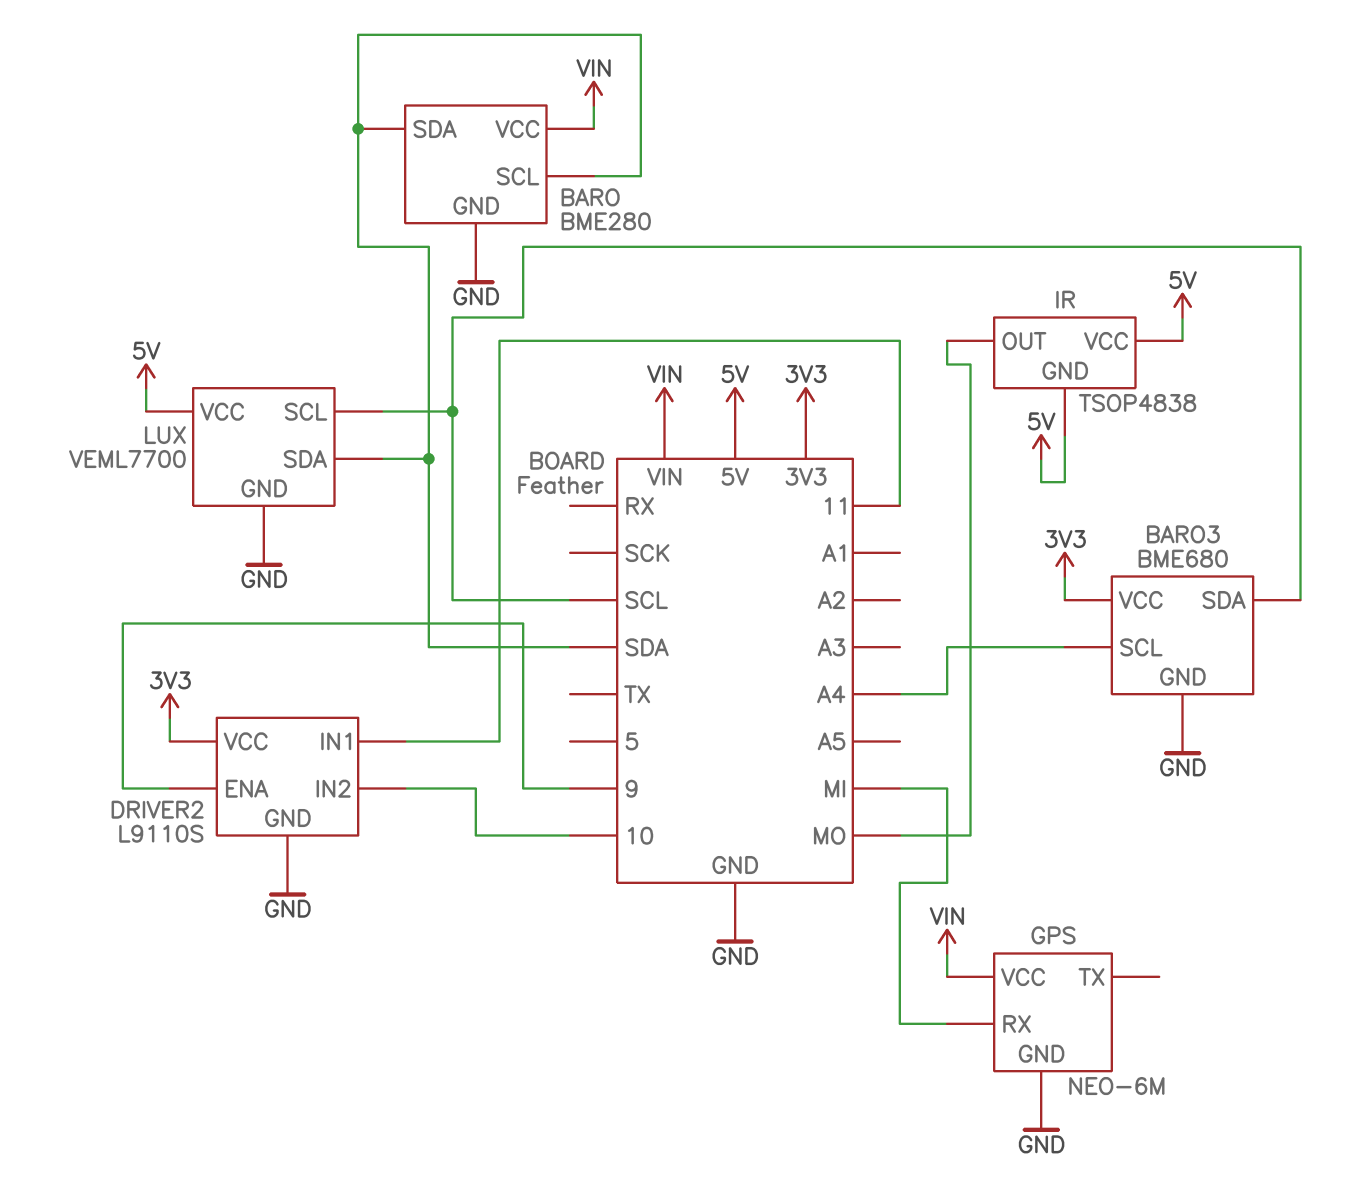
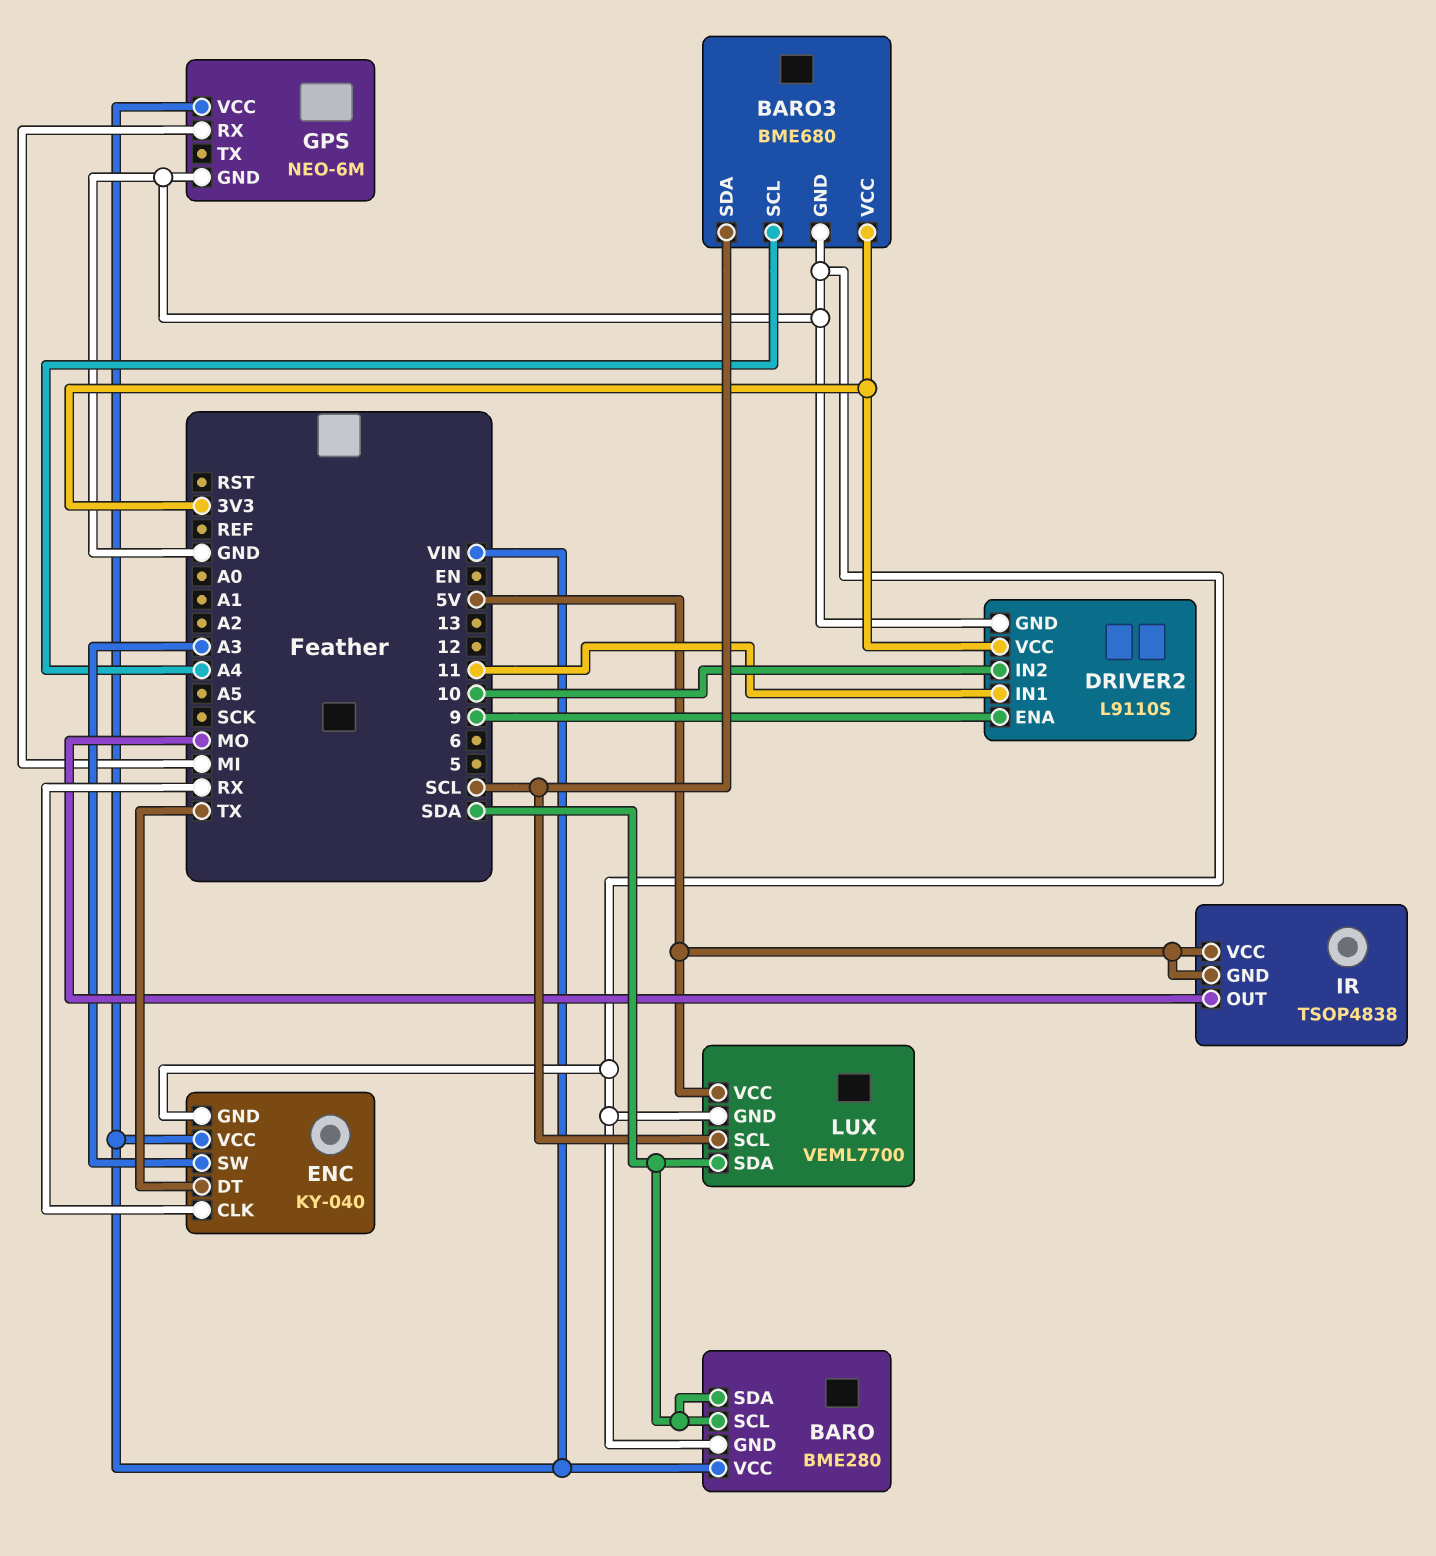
ENC: none -> KY-040
ENC pin CLK: none -> RX
ENC pin DT: none -> TX
ENC pin GND: none -> GND
ENC pin SW: none -> A3
ENC pin VCC: none -> VIN

